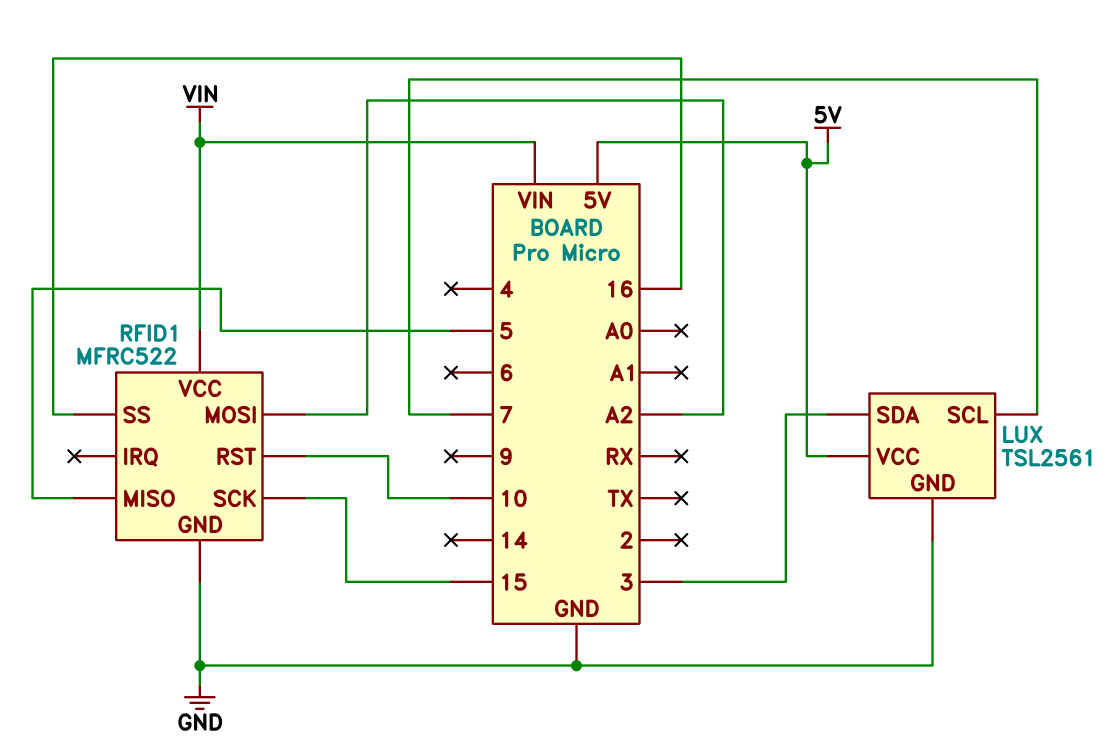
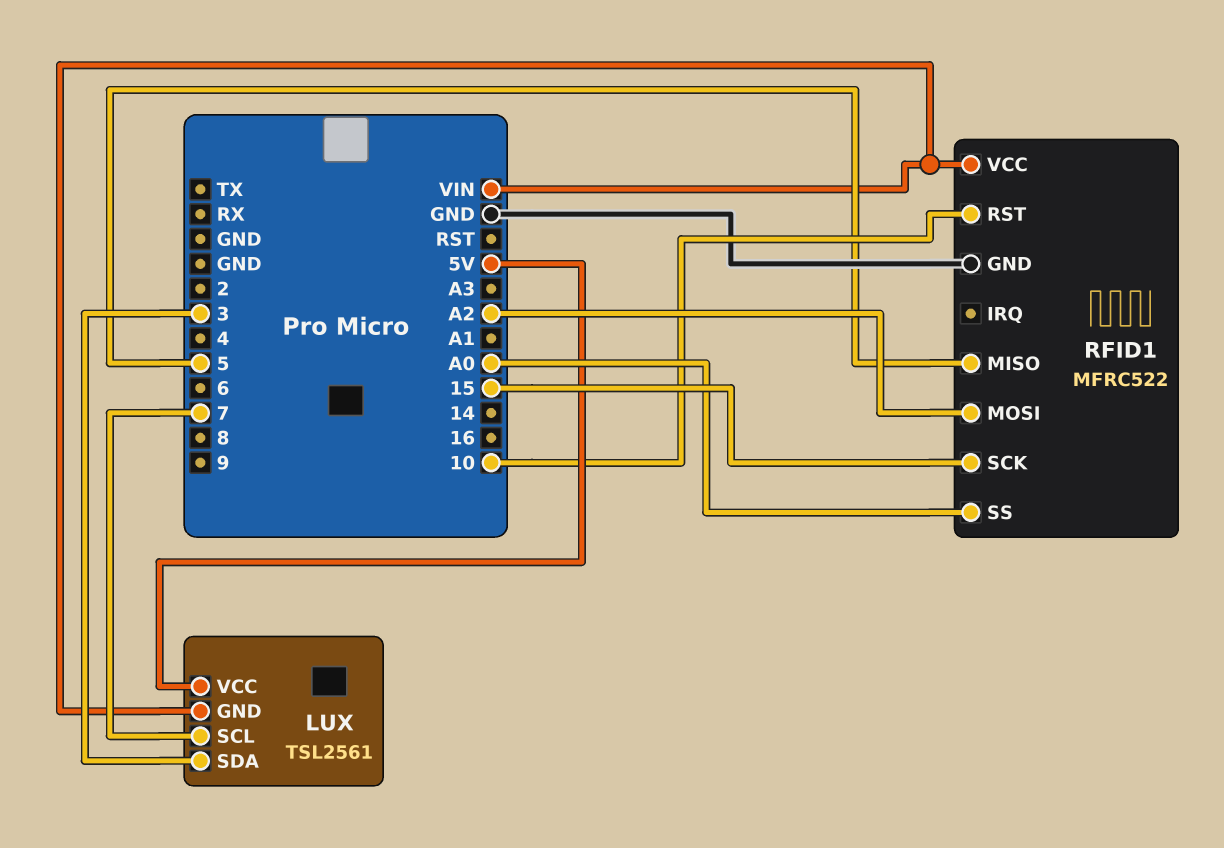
LUX pin GND: GND -> VIN
RFID1 pin SS: 16 -> A0

